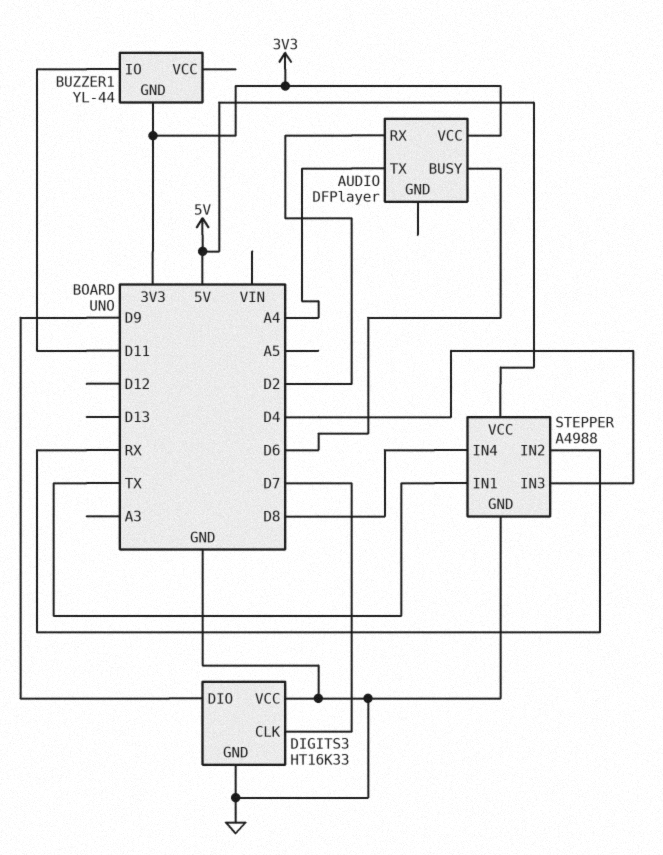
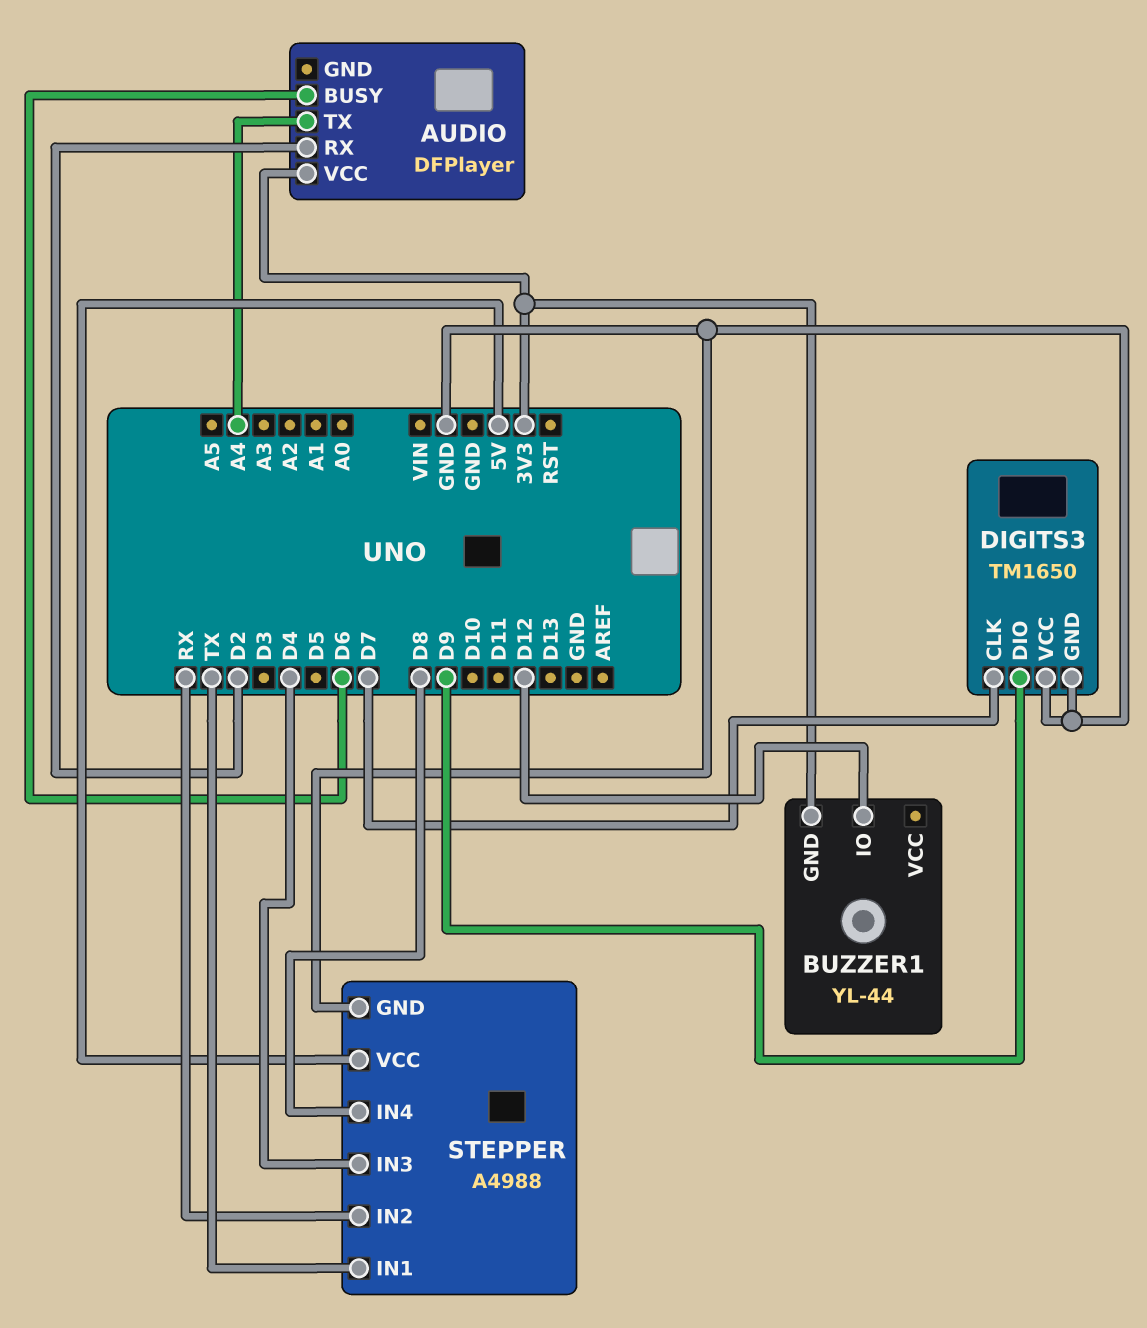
BUZZER1 pin IO: D11 -> D12
DIGITS3: HT16K33 -> TM1650

